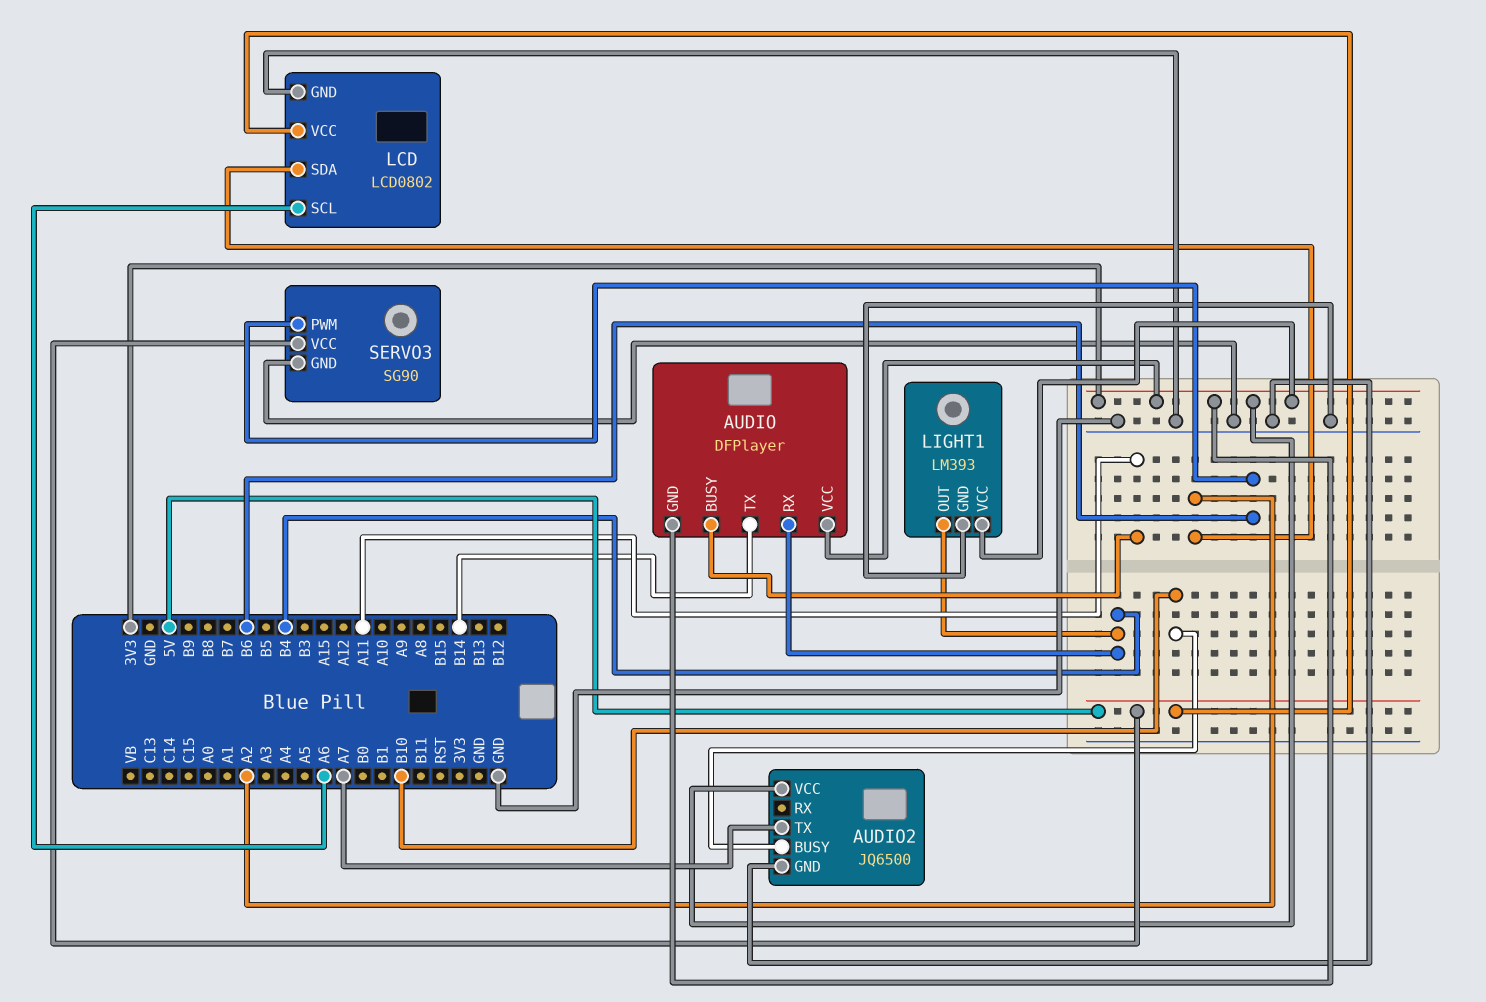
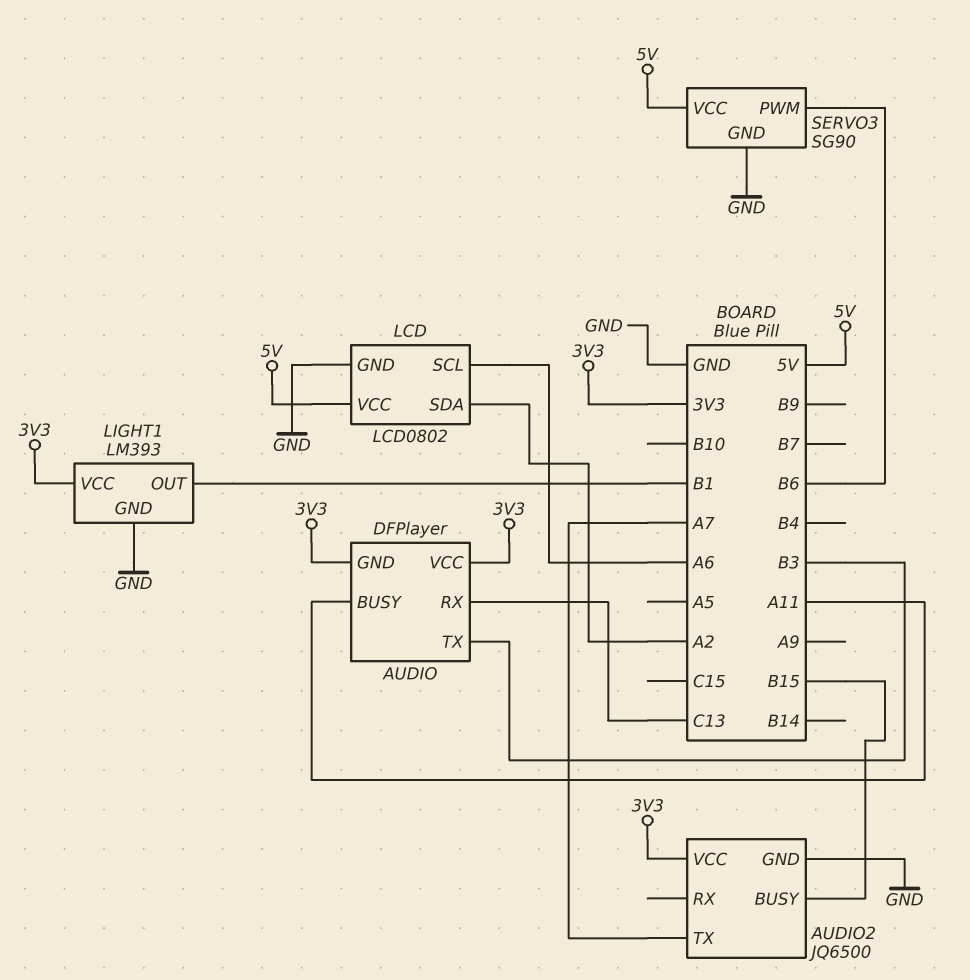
AUDIO pin RX: B4 -> C13
AUDIO pin TX: B14 -> B3
AUDIO2 pin BUSY: B10 -> B15
LIGHT1 pin OUT: B4 -> B1

